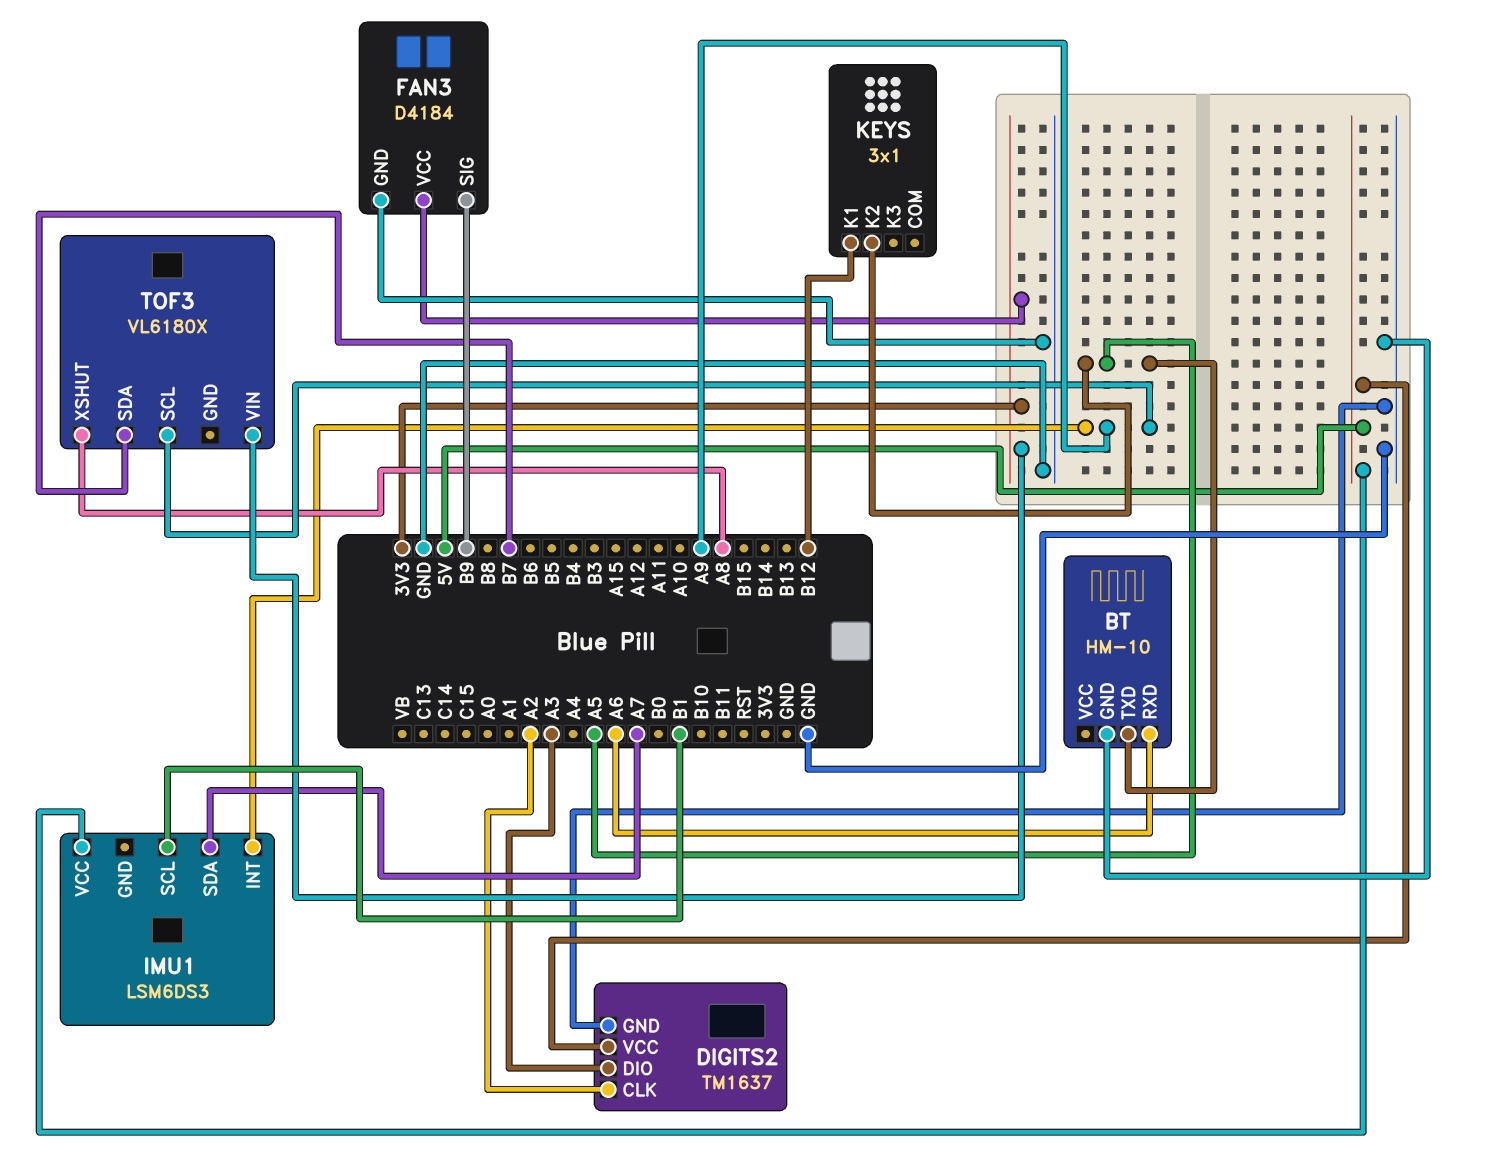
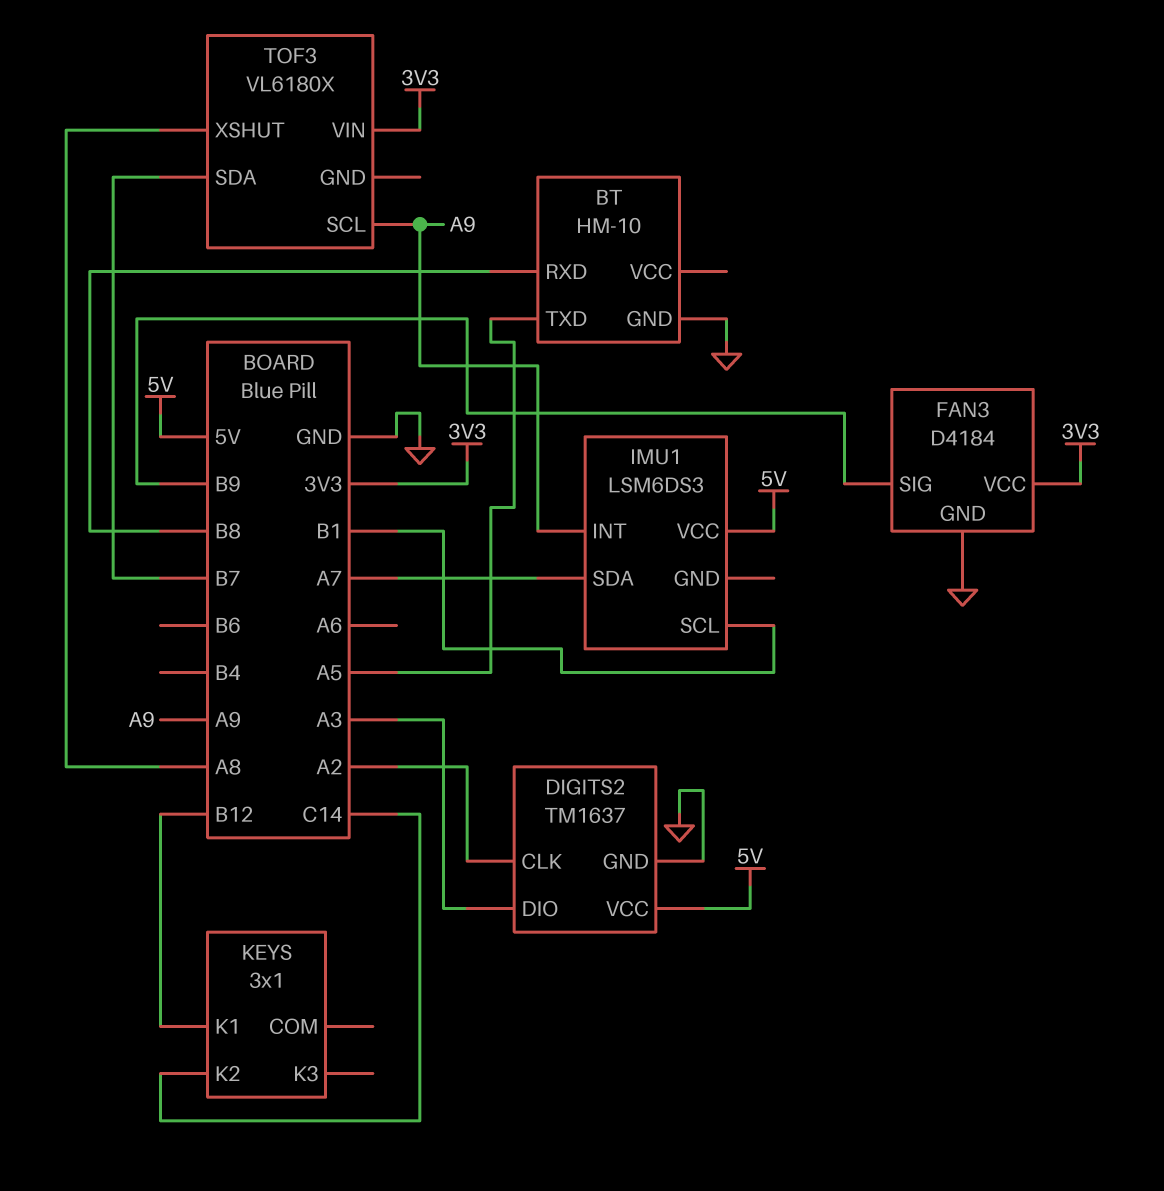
BT pin RXD: A6 -> B8
KEYS pin K2: A5 -> C14

